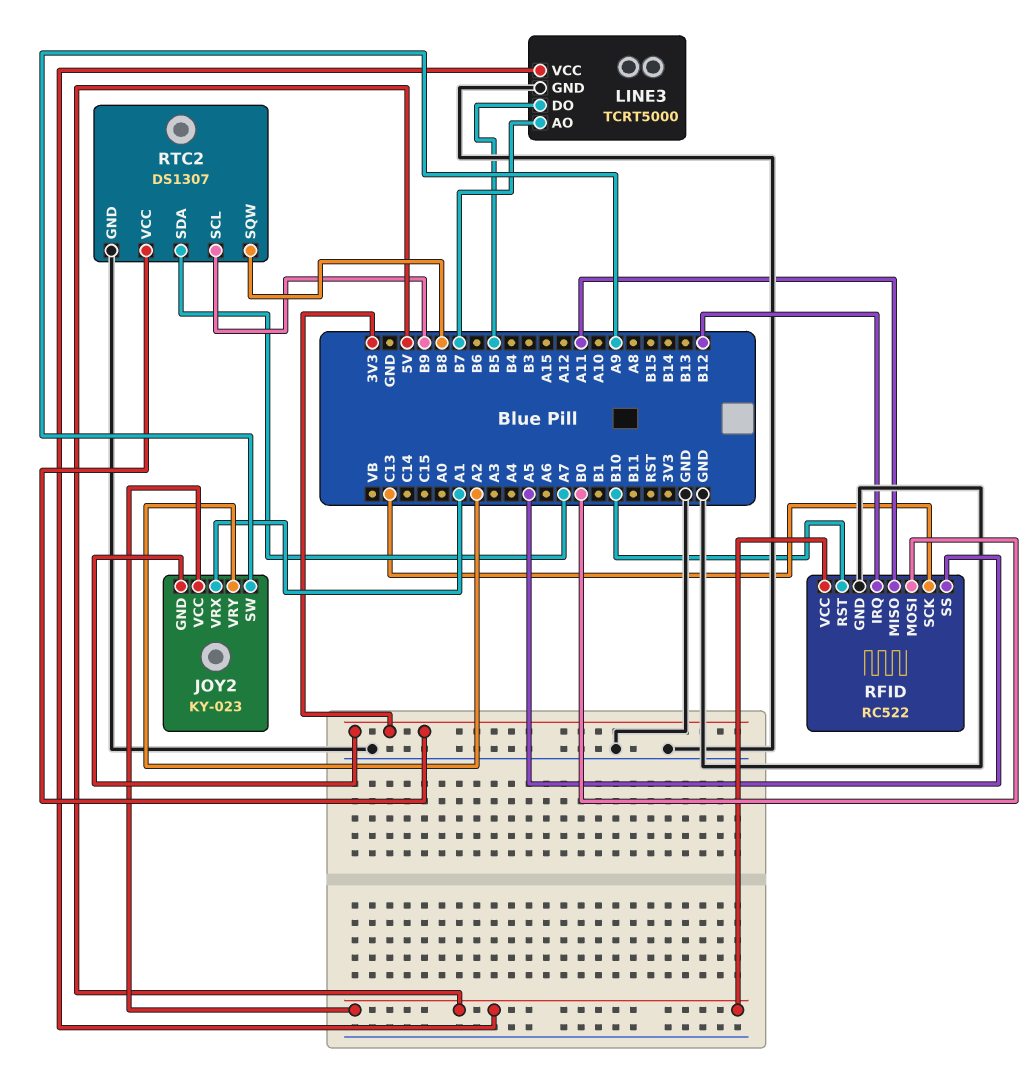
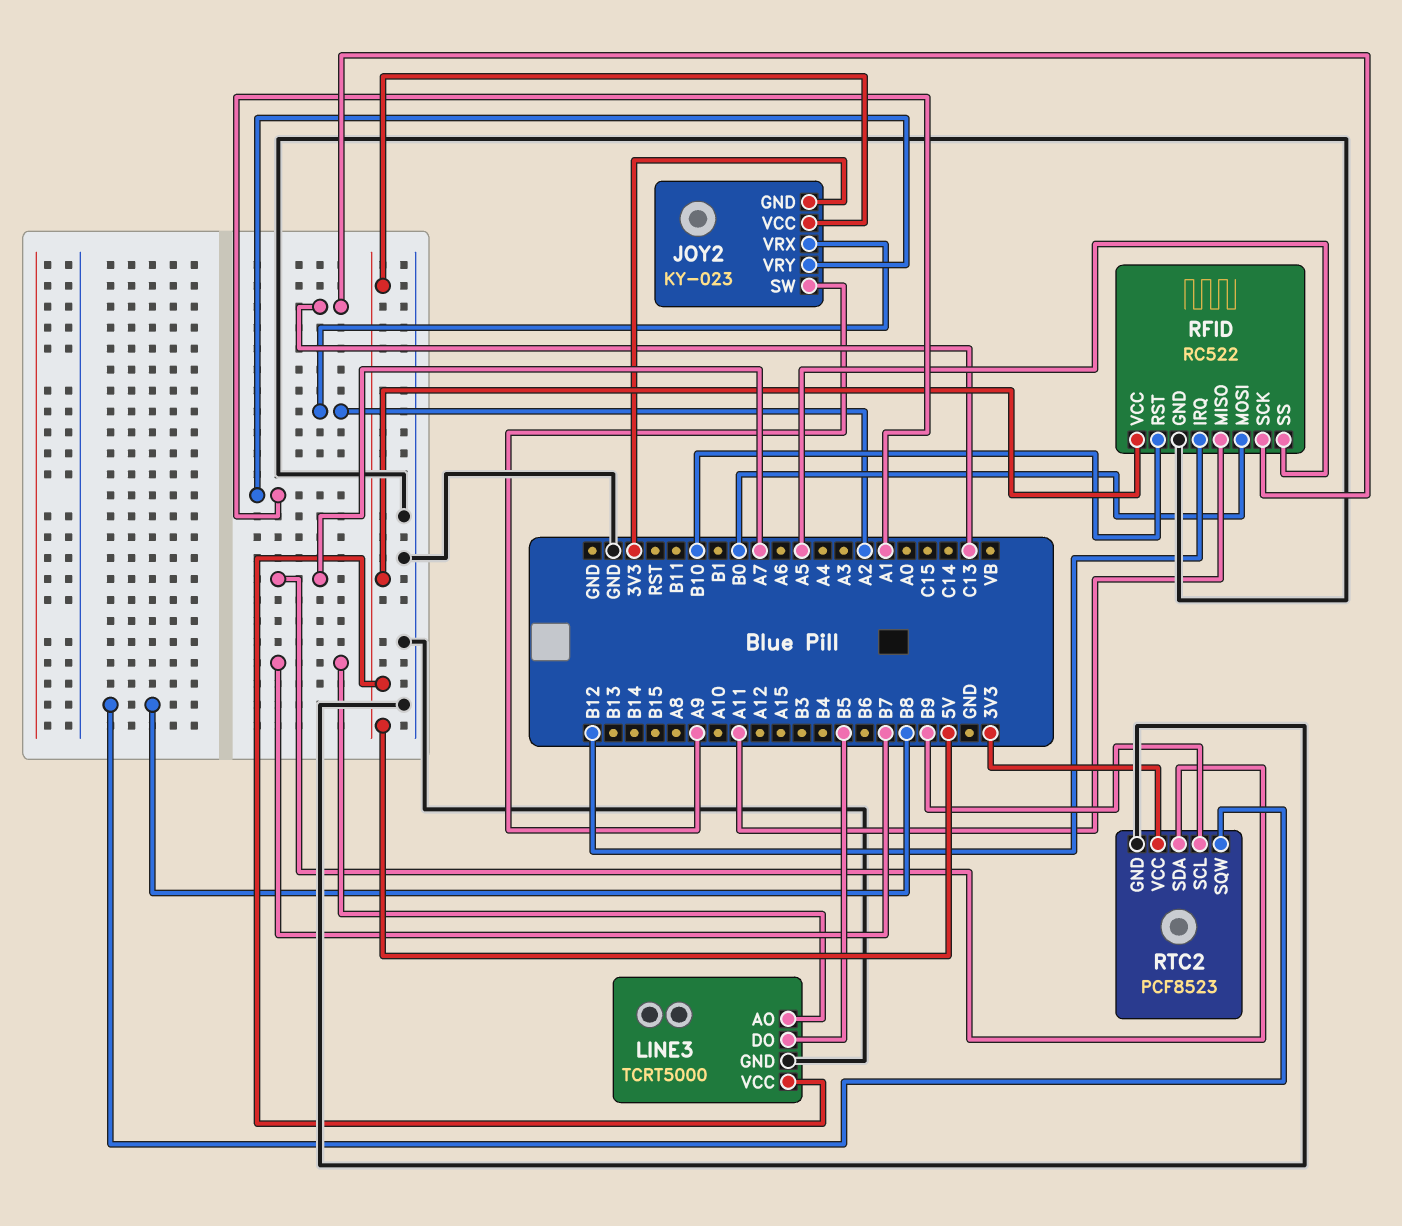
JOY2 pin VRX: A1 -> A2
JOY2 pin VRY: A2 -> A1
RTC2: DS1307 -> PCF8523

